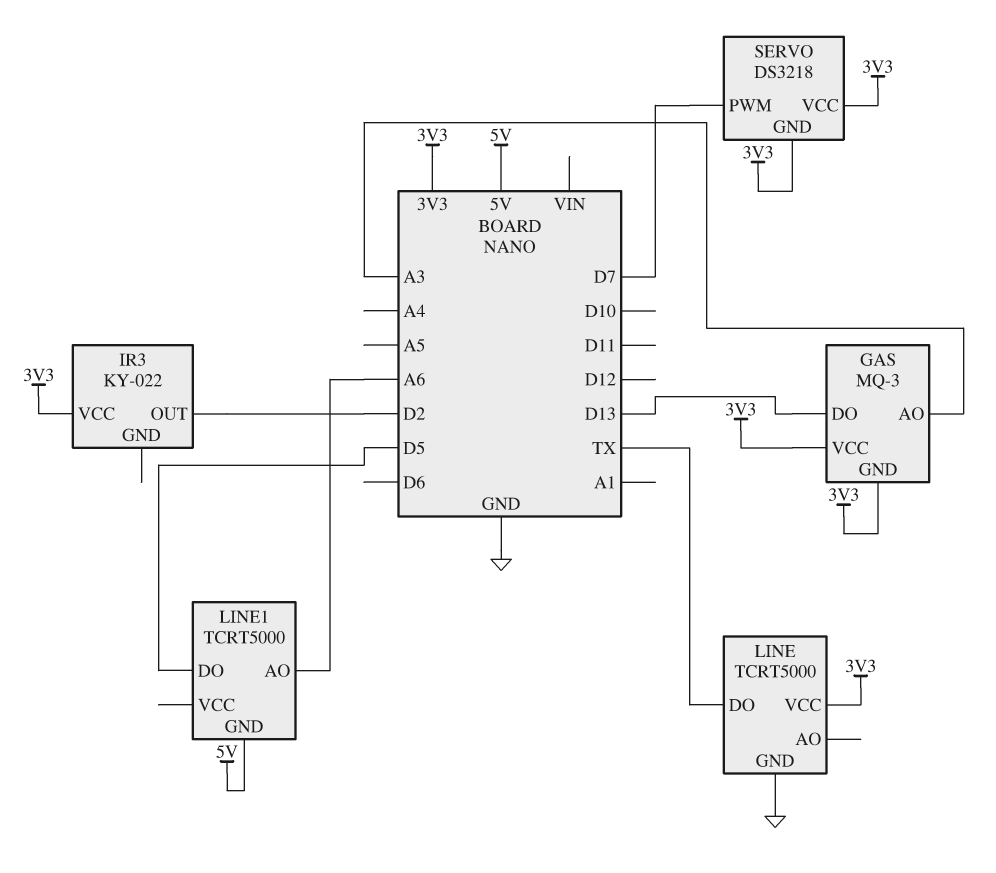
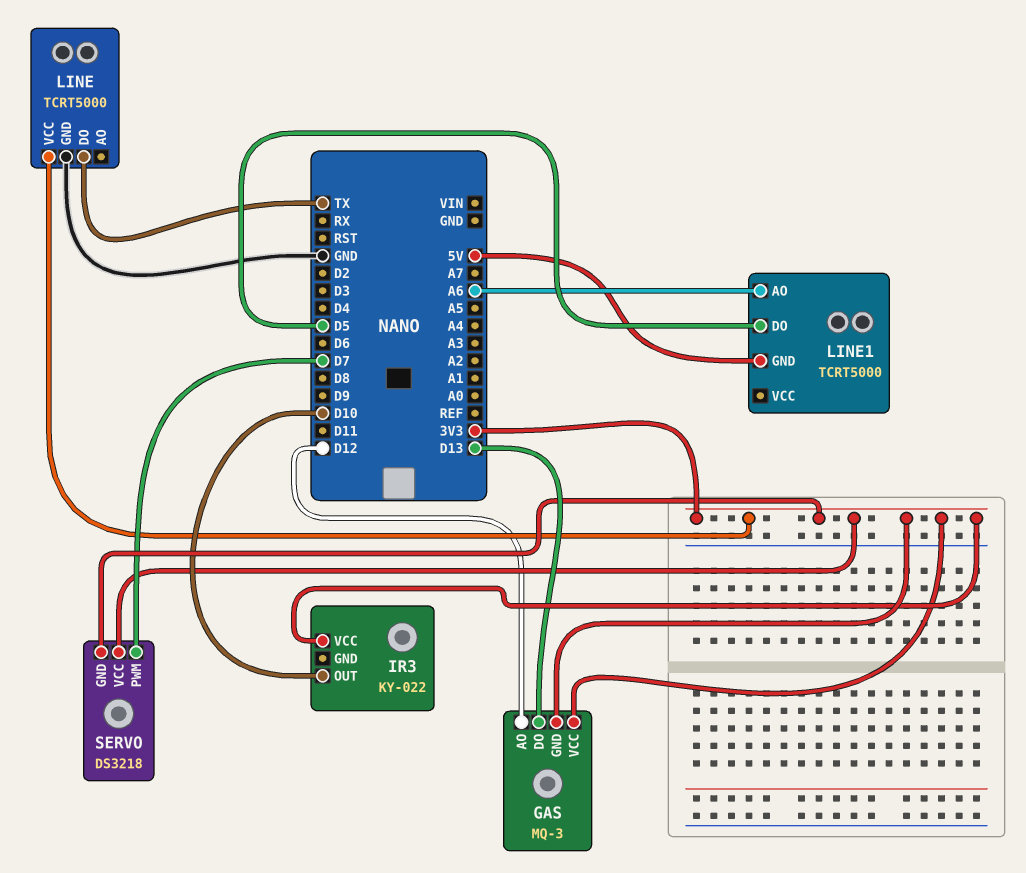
GAS pin AO: A3 -> D12
IR3 pin OUT: D2 -> D10

